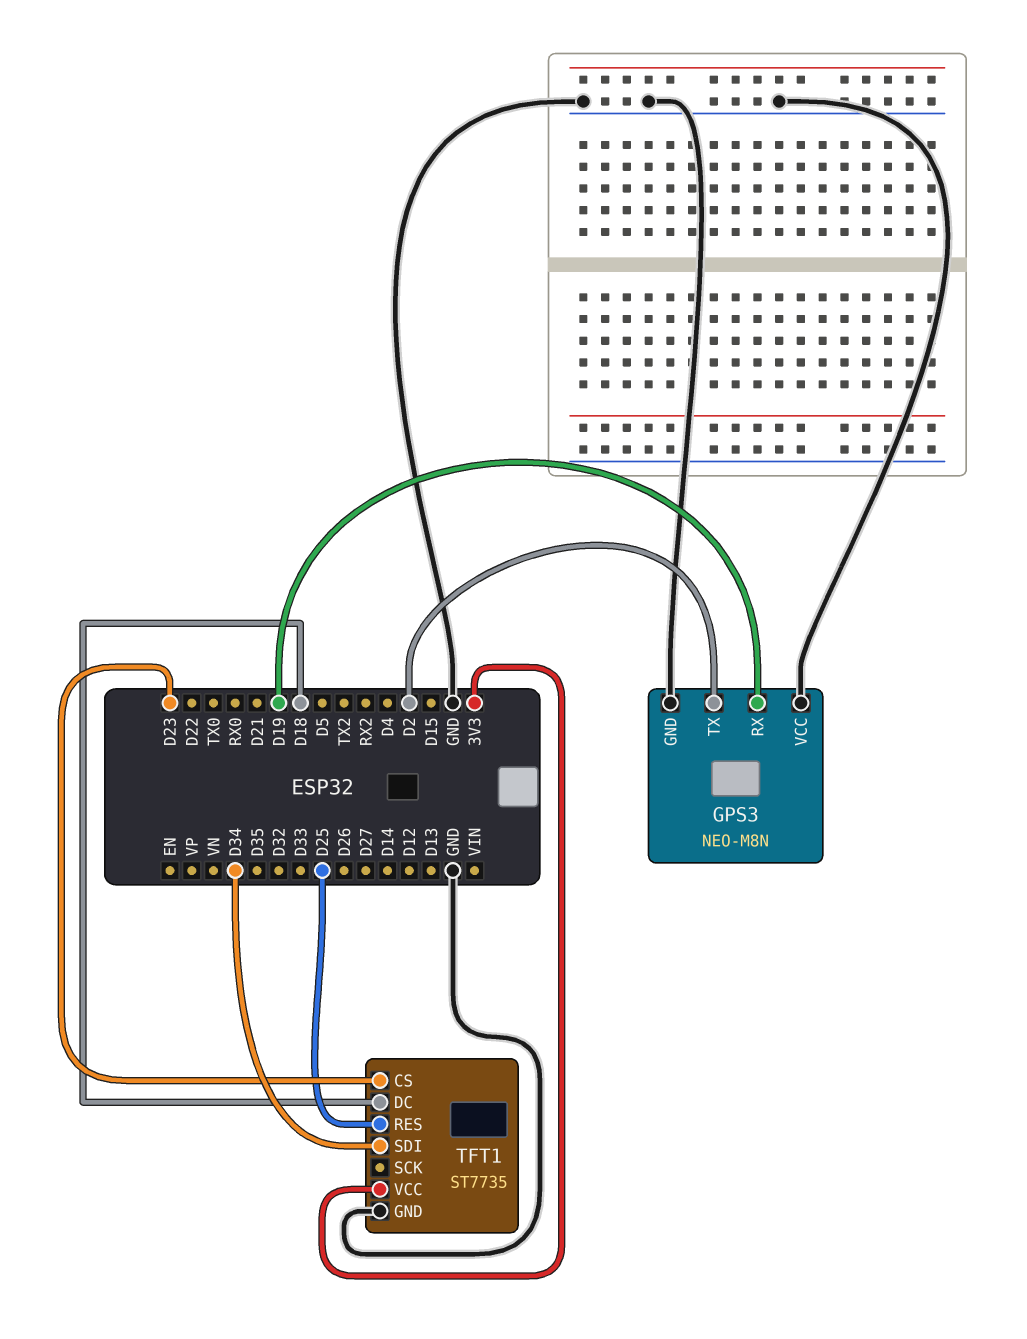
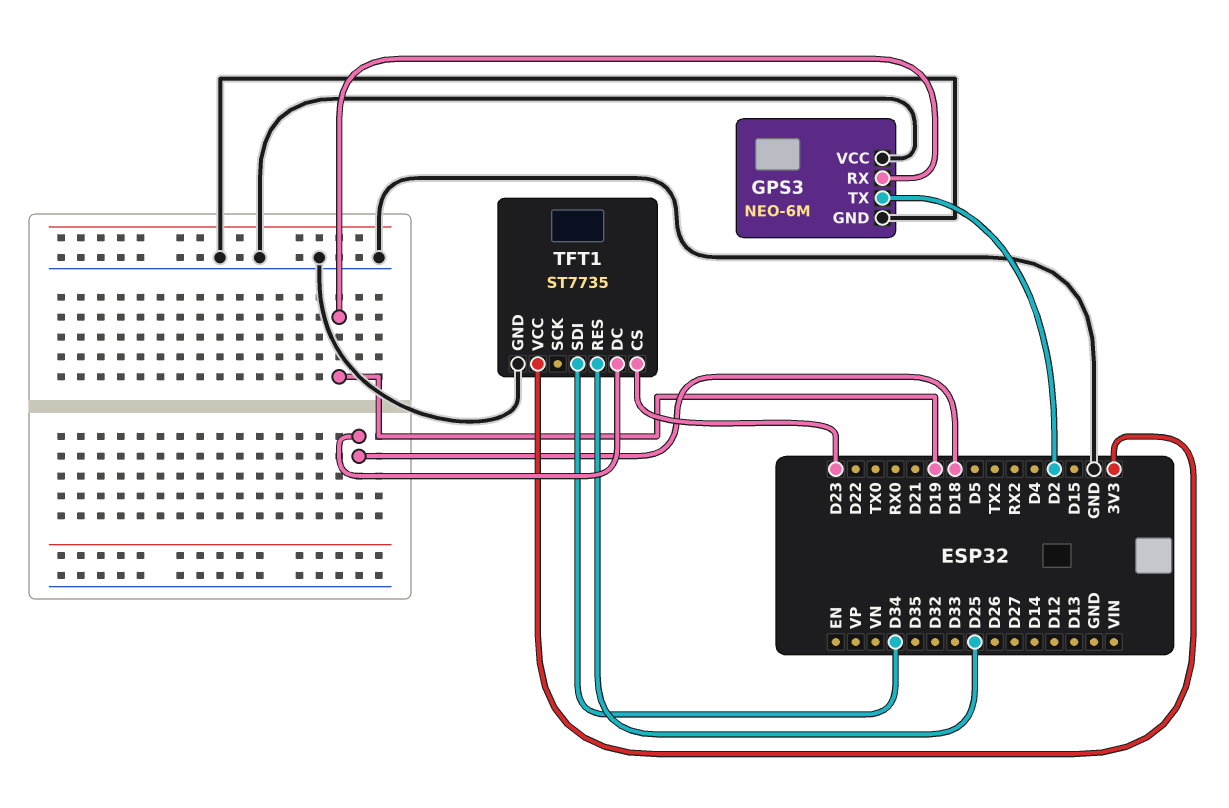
GPS3: NEO-M8N -> NEO-6M

